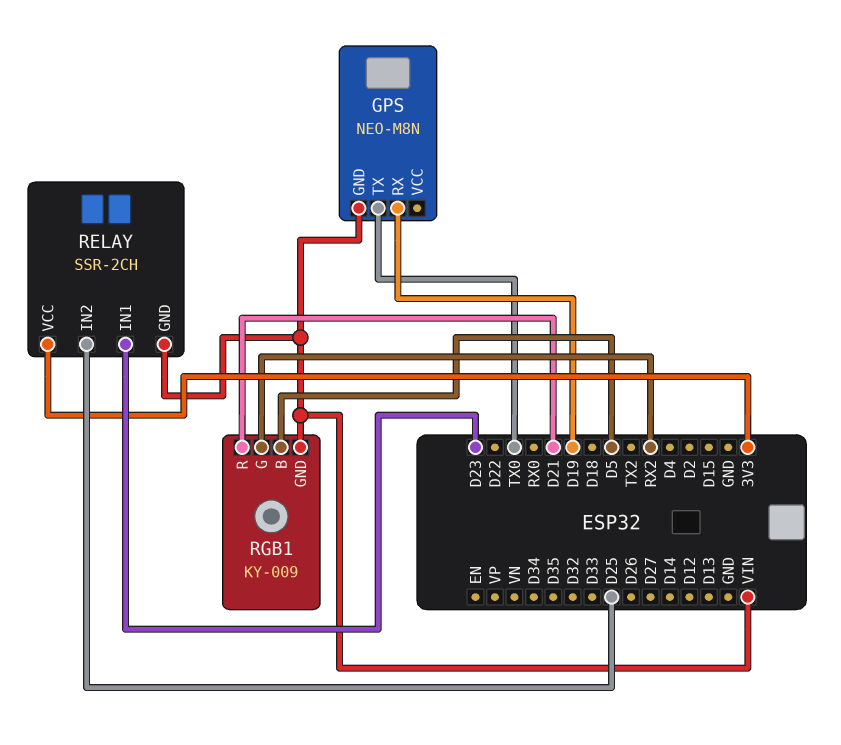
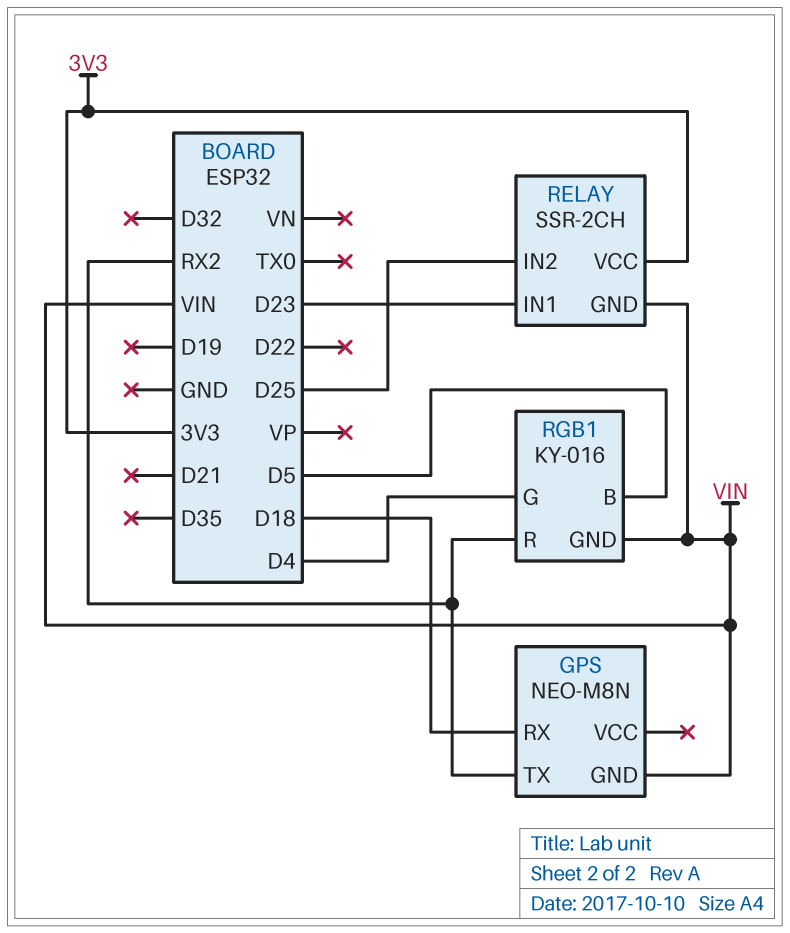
GPS pin RX: D19 -> D18
GPS pin TX: TX0 -> RX2
RGB1: KY-009 -> KY-016
RGB1 pin G: RX2 -> D4
RGB1 pin R: D21 -> RX2

